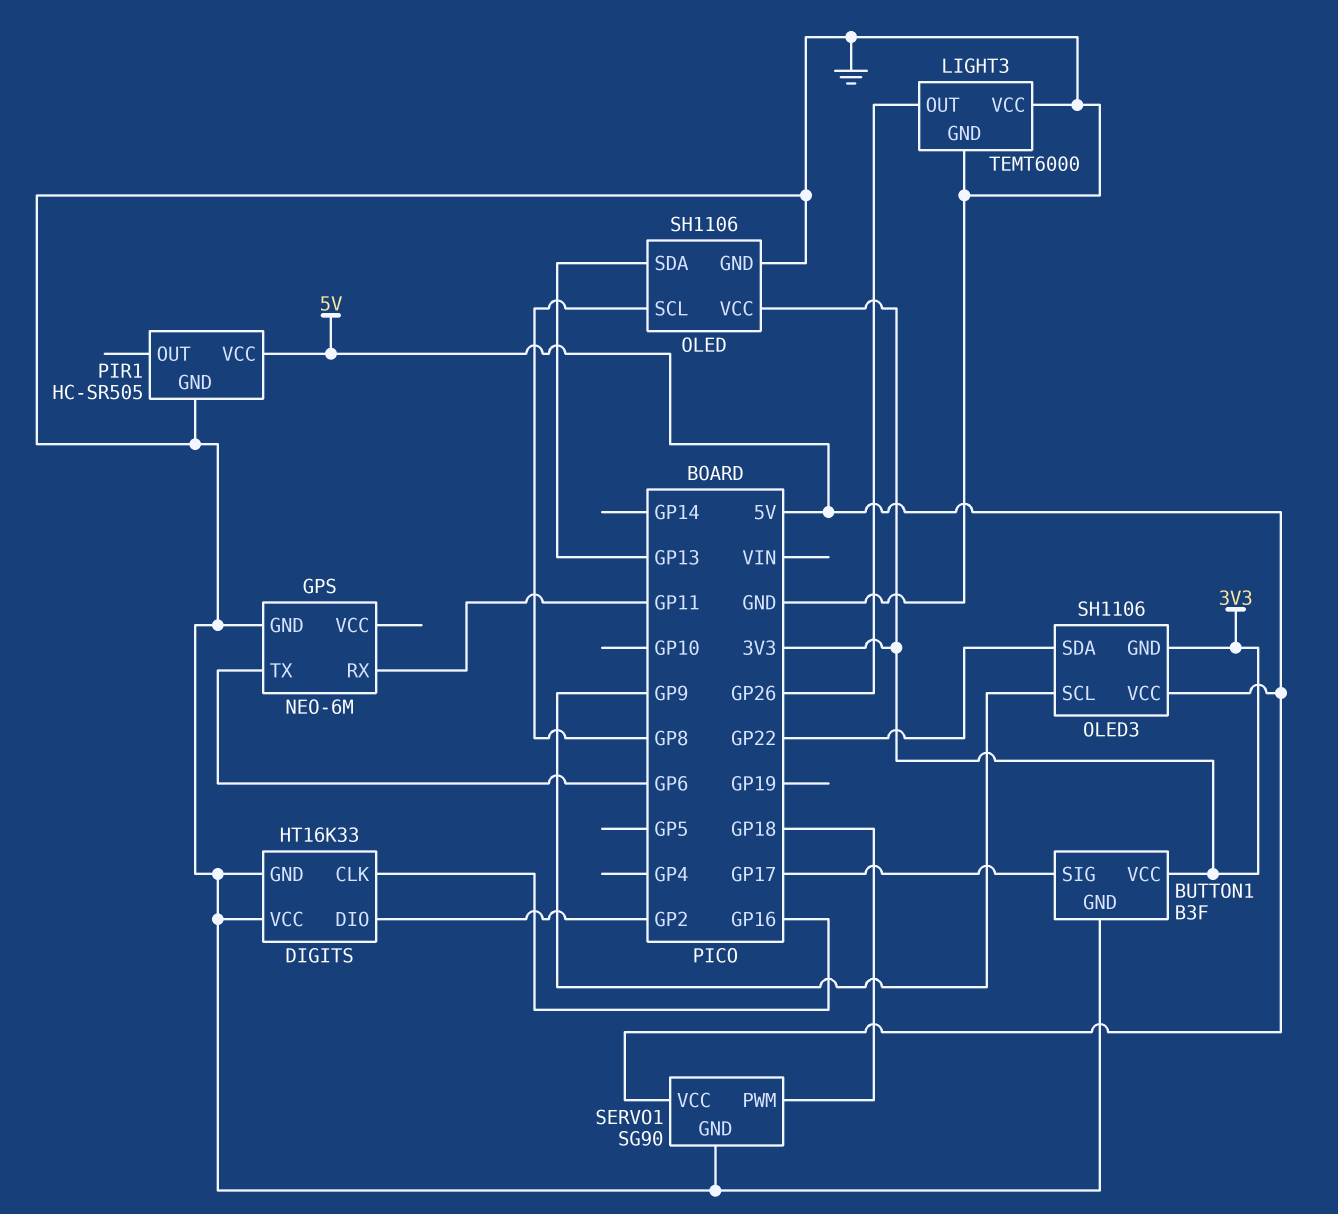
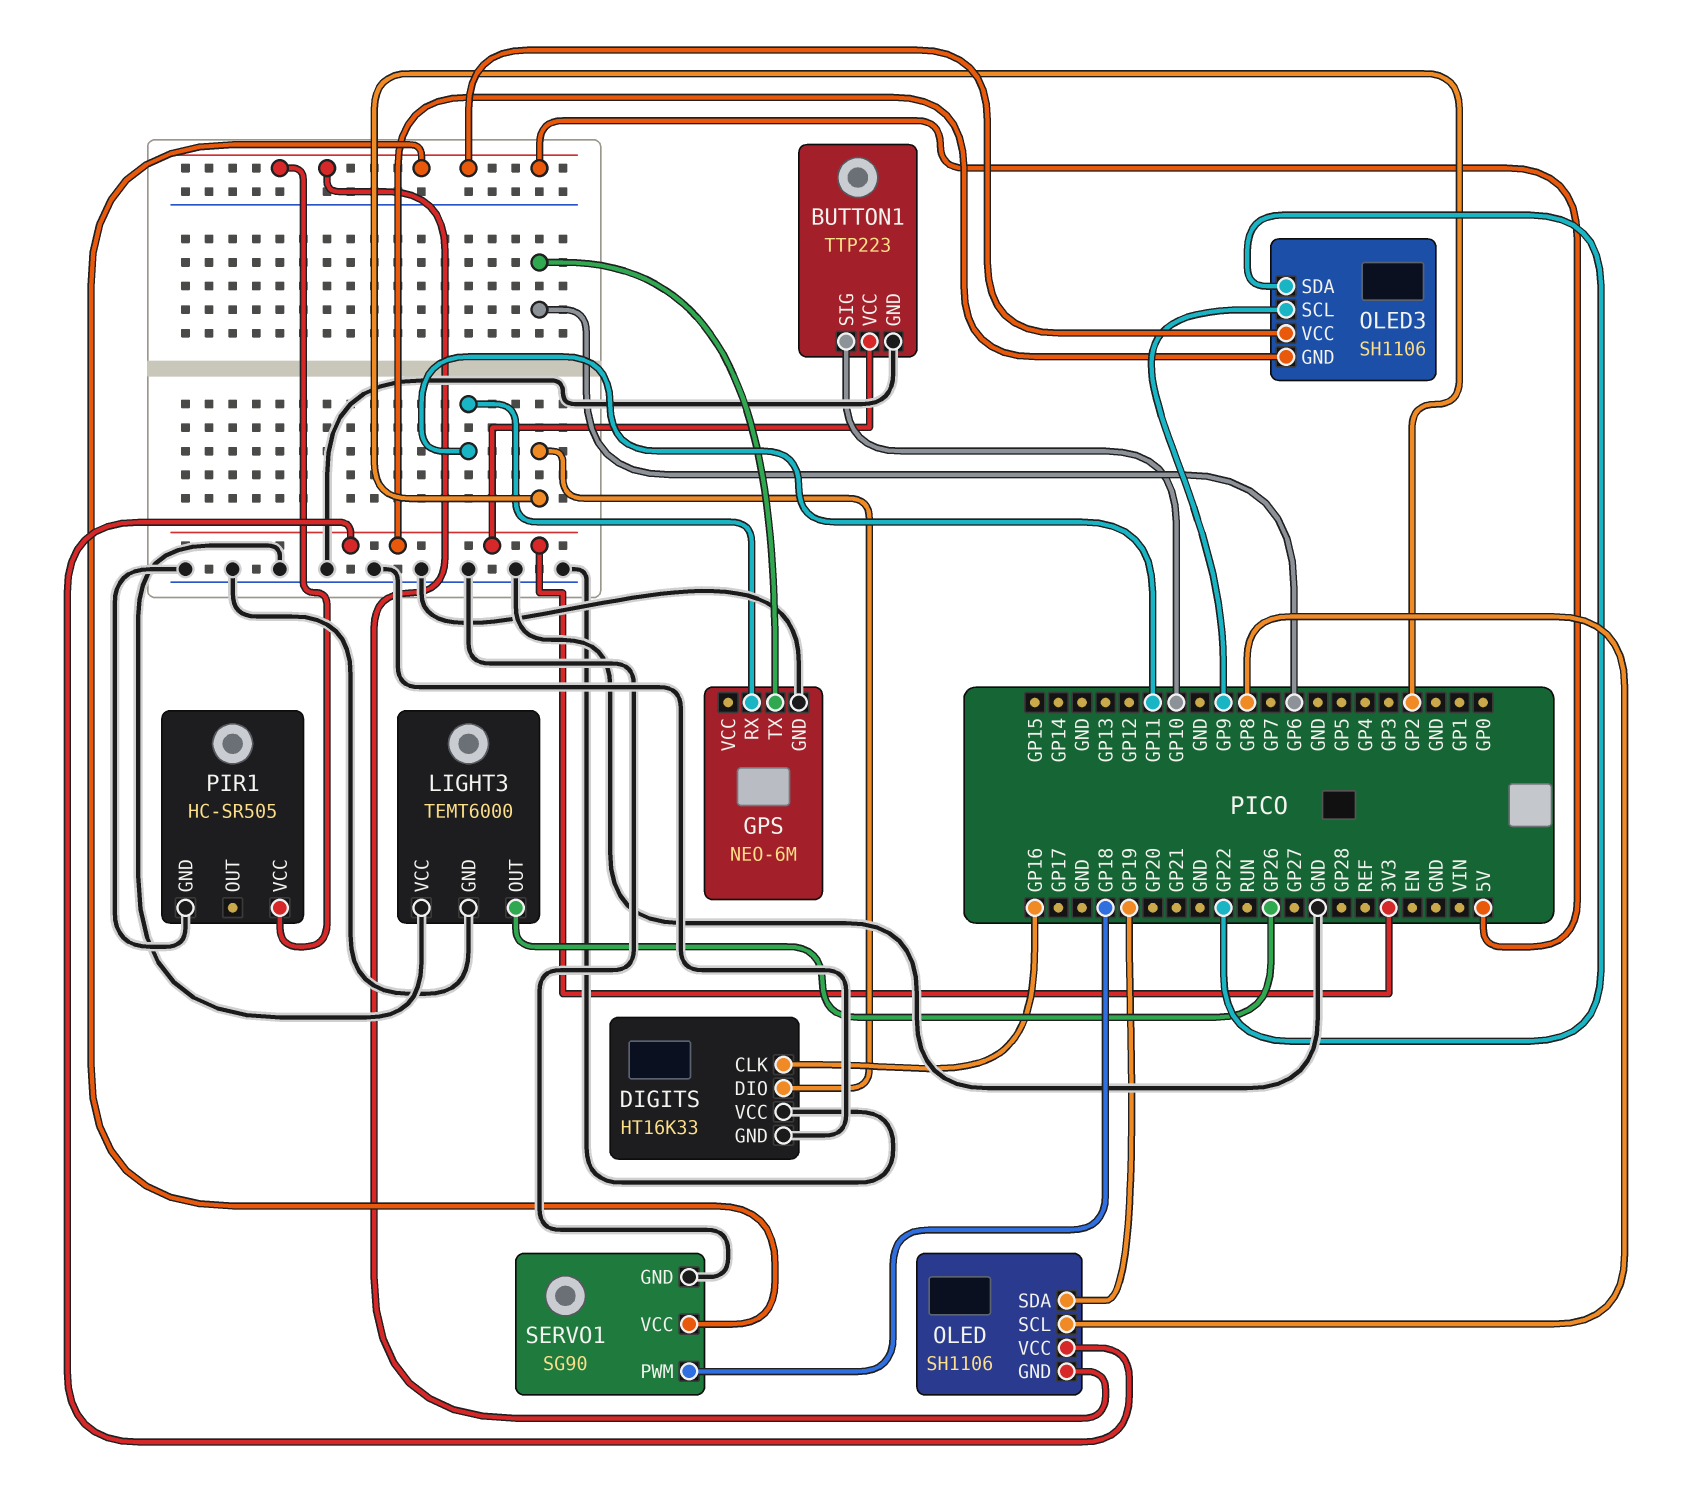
BUTTON1: B3F -> TTP223
BUTTON1 pin SIG: GP17 -> GP10
OLED pin GND: GND -> 5V
OLED pin SDA: GP13 -> GP19

